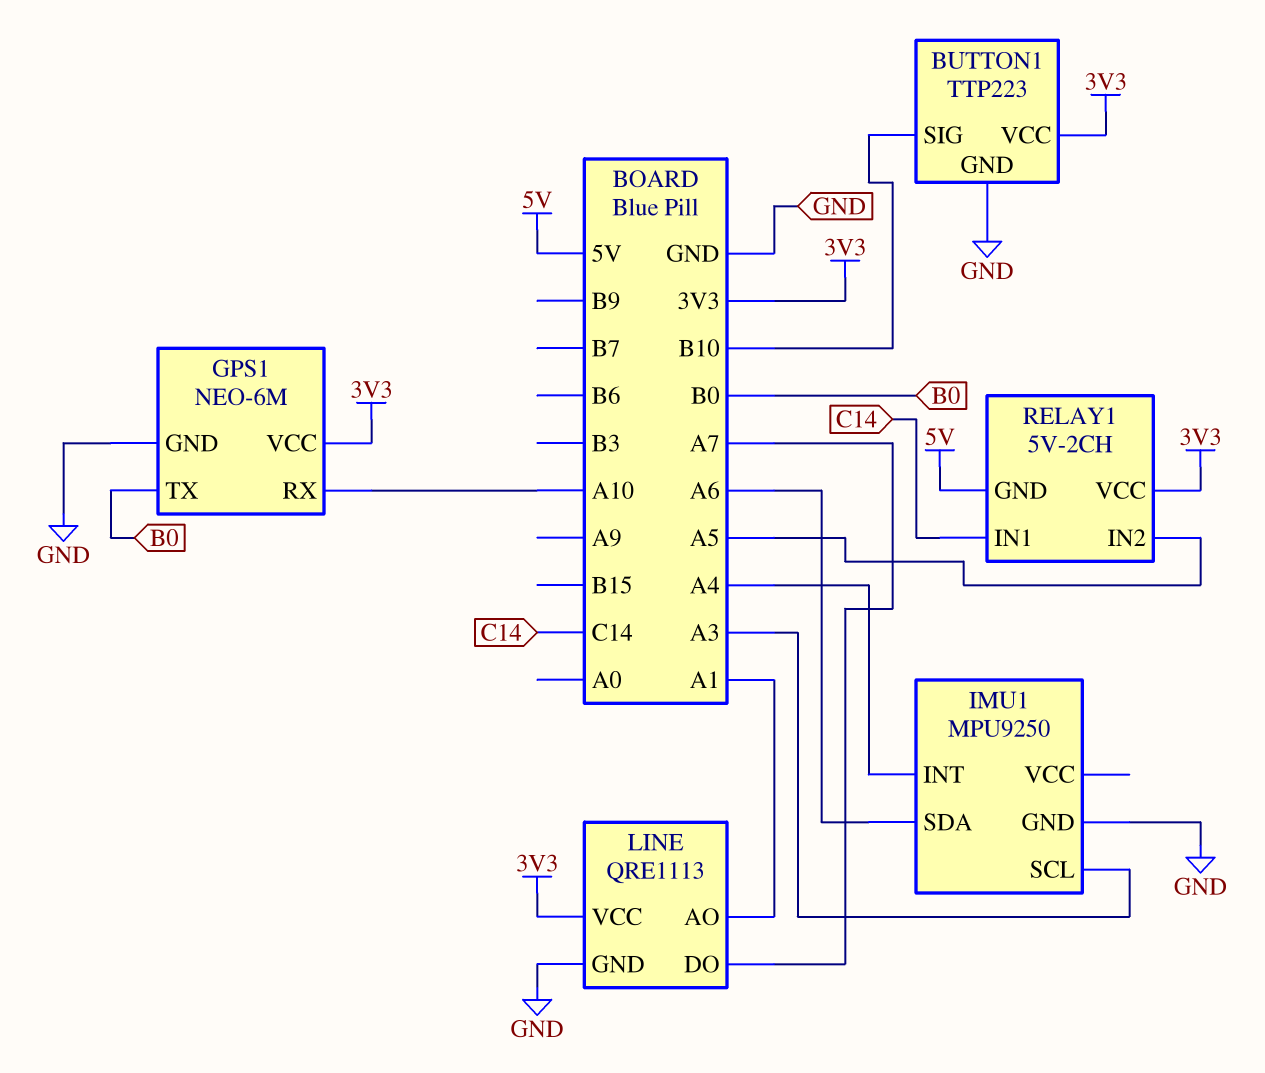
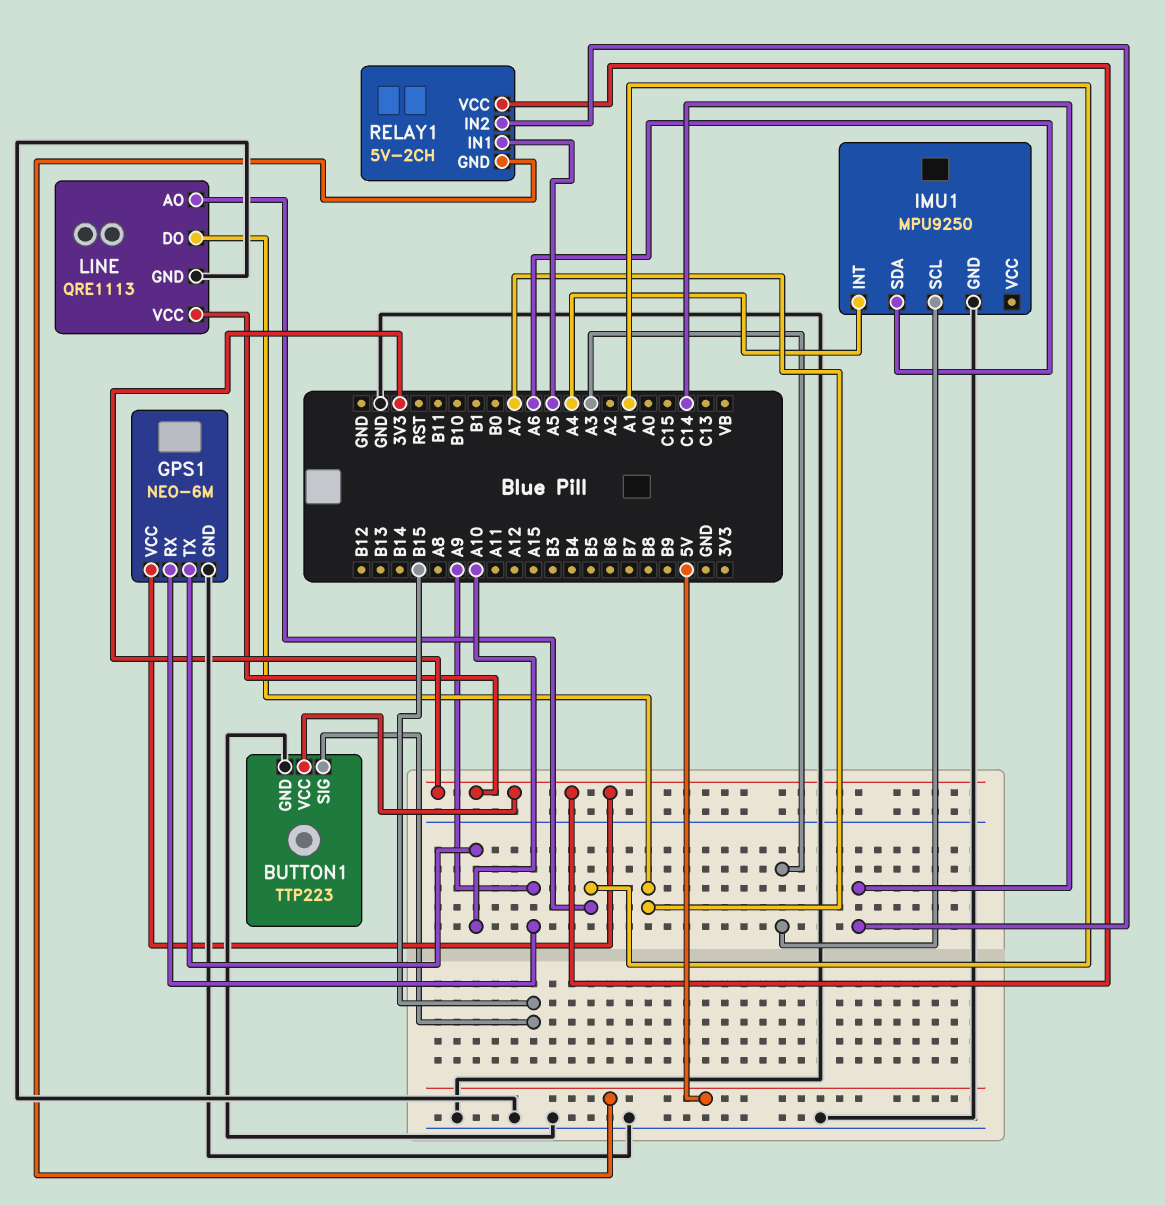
BUTTON1 pin SIG: B10 -> B15
GPS1 pin RX: A10 -> A9
GPS1 pin TX: B0 -> A10
RELAY1 pin IN1: C14 -> A5
RELAY1 pin IN2: A5 -> C14

